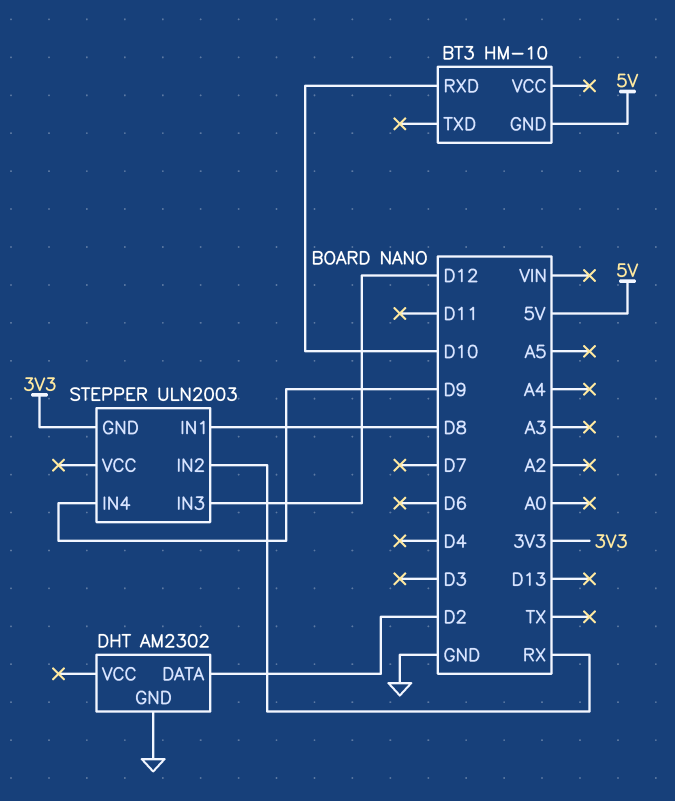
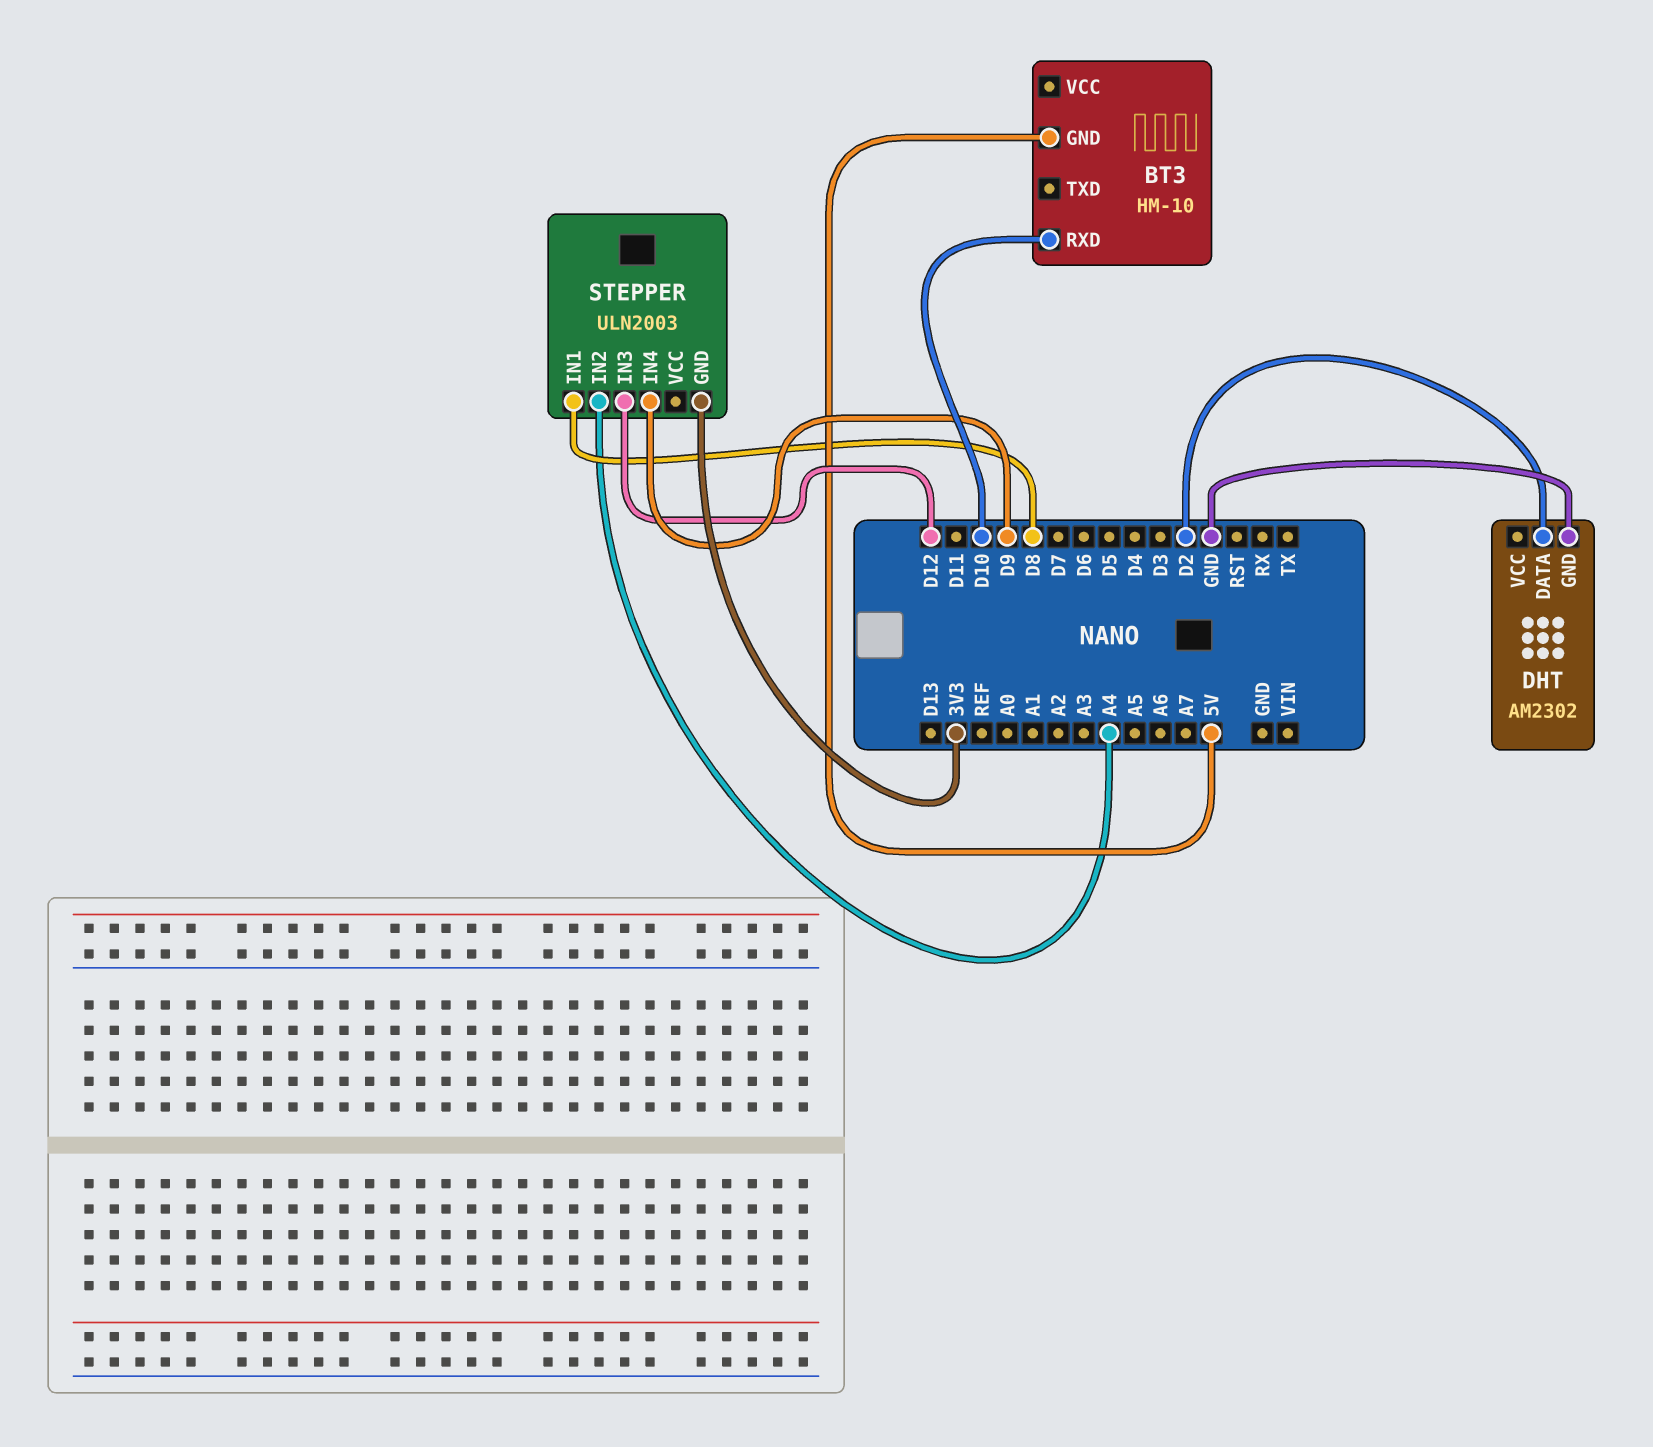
STEPPER pin IN2: RX -> A4

